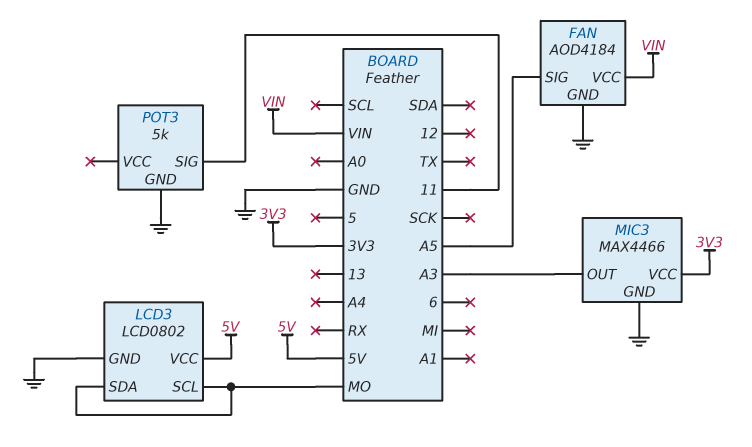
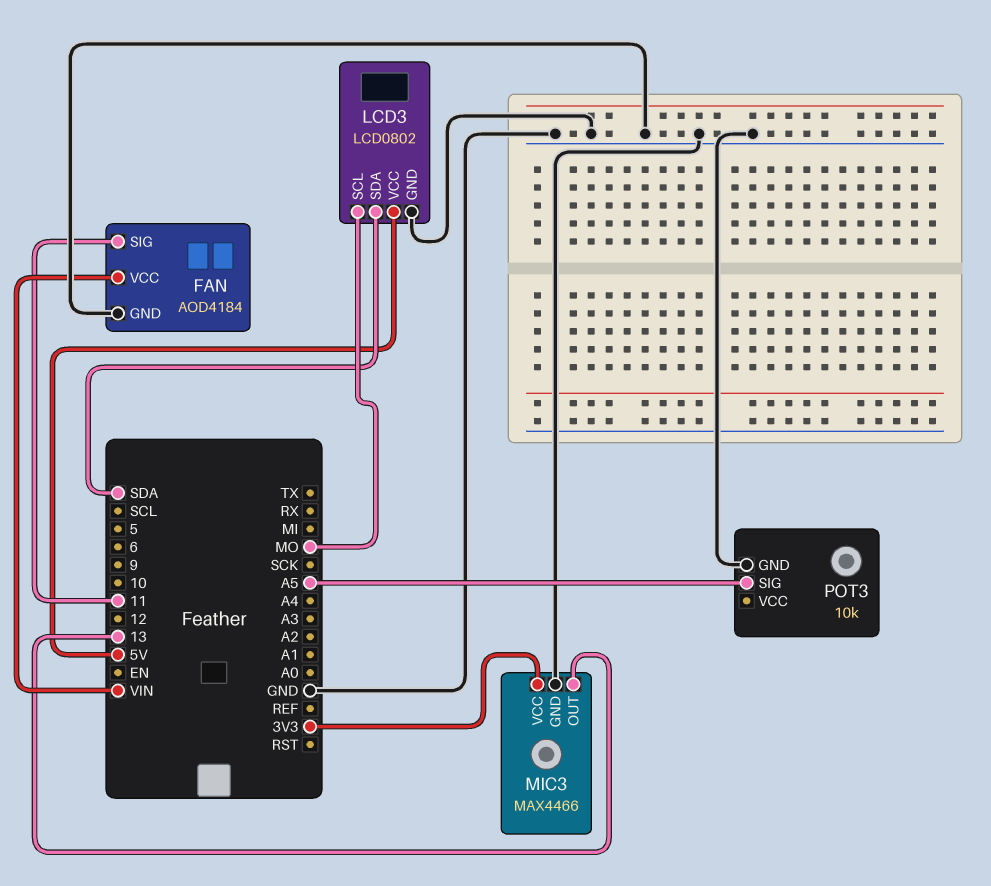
FAN pin SIG: A5 -> 11
LCD3 pin SDA: MO -> SDA
MIC3 pin OUT: A3 -> 13
POT3: 5k -> 10k
POT3 pin SIG: 11 -> A5

